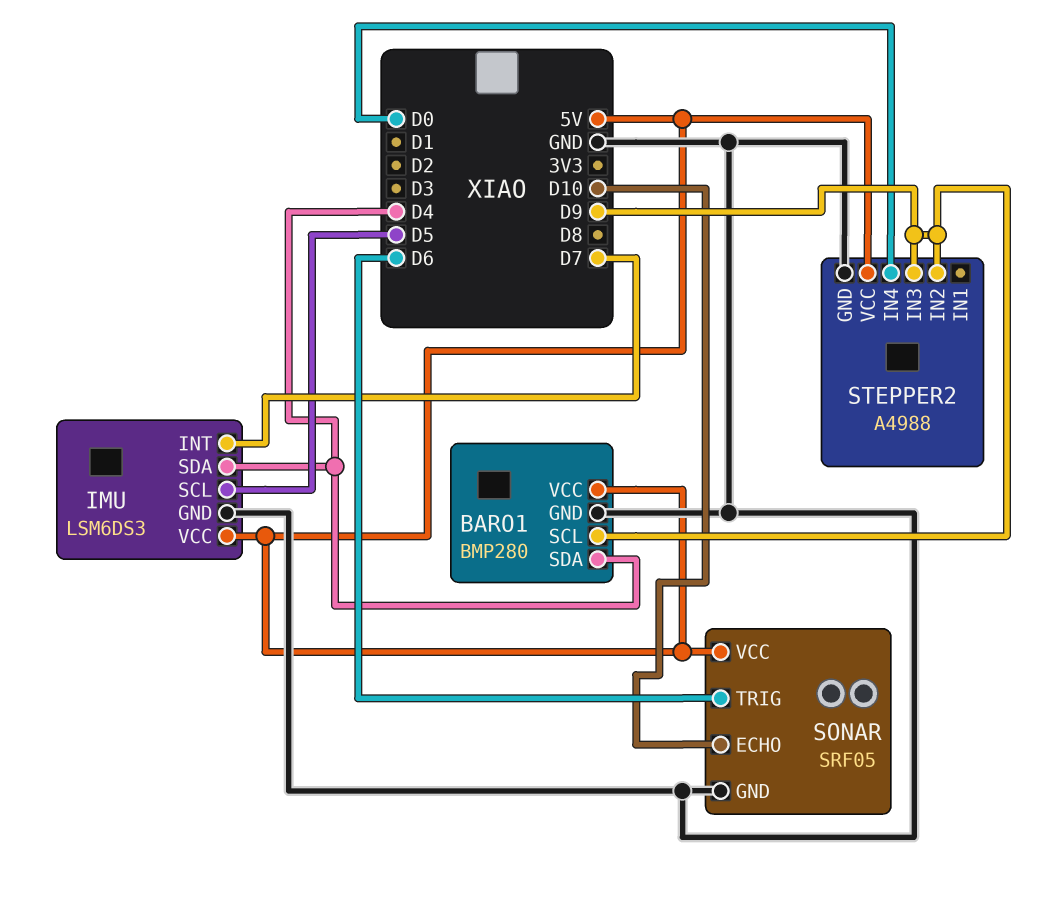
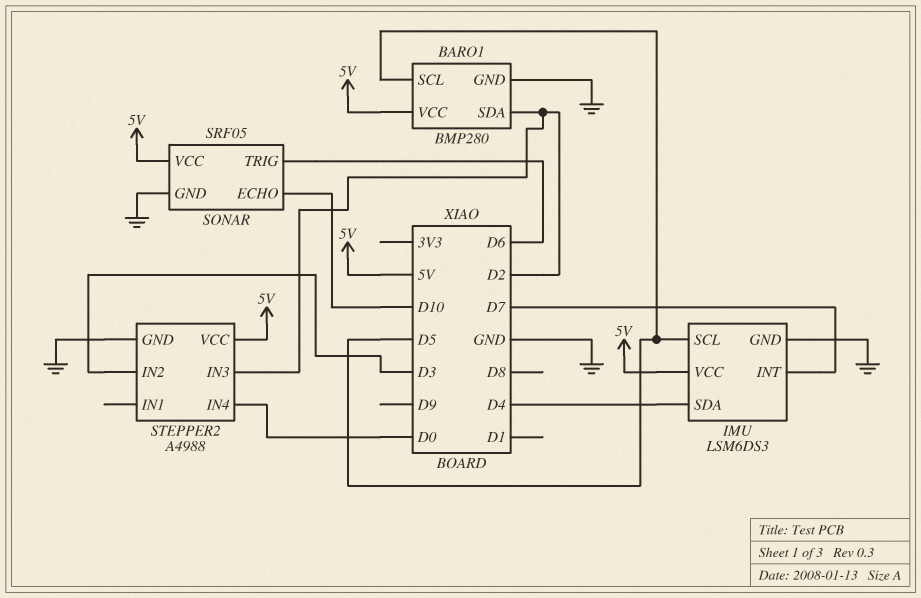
BARO1 pin SCL: D9 -> D5
BARO1 pin SDA: D4 -> D2
STEPPER2 pin IN2: D9 -> D3
STEPPER2 pin IN3: D9 -> D2

